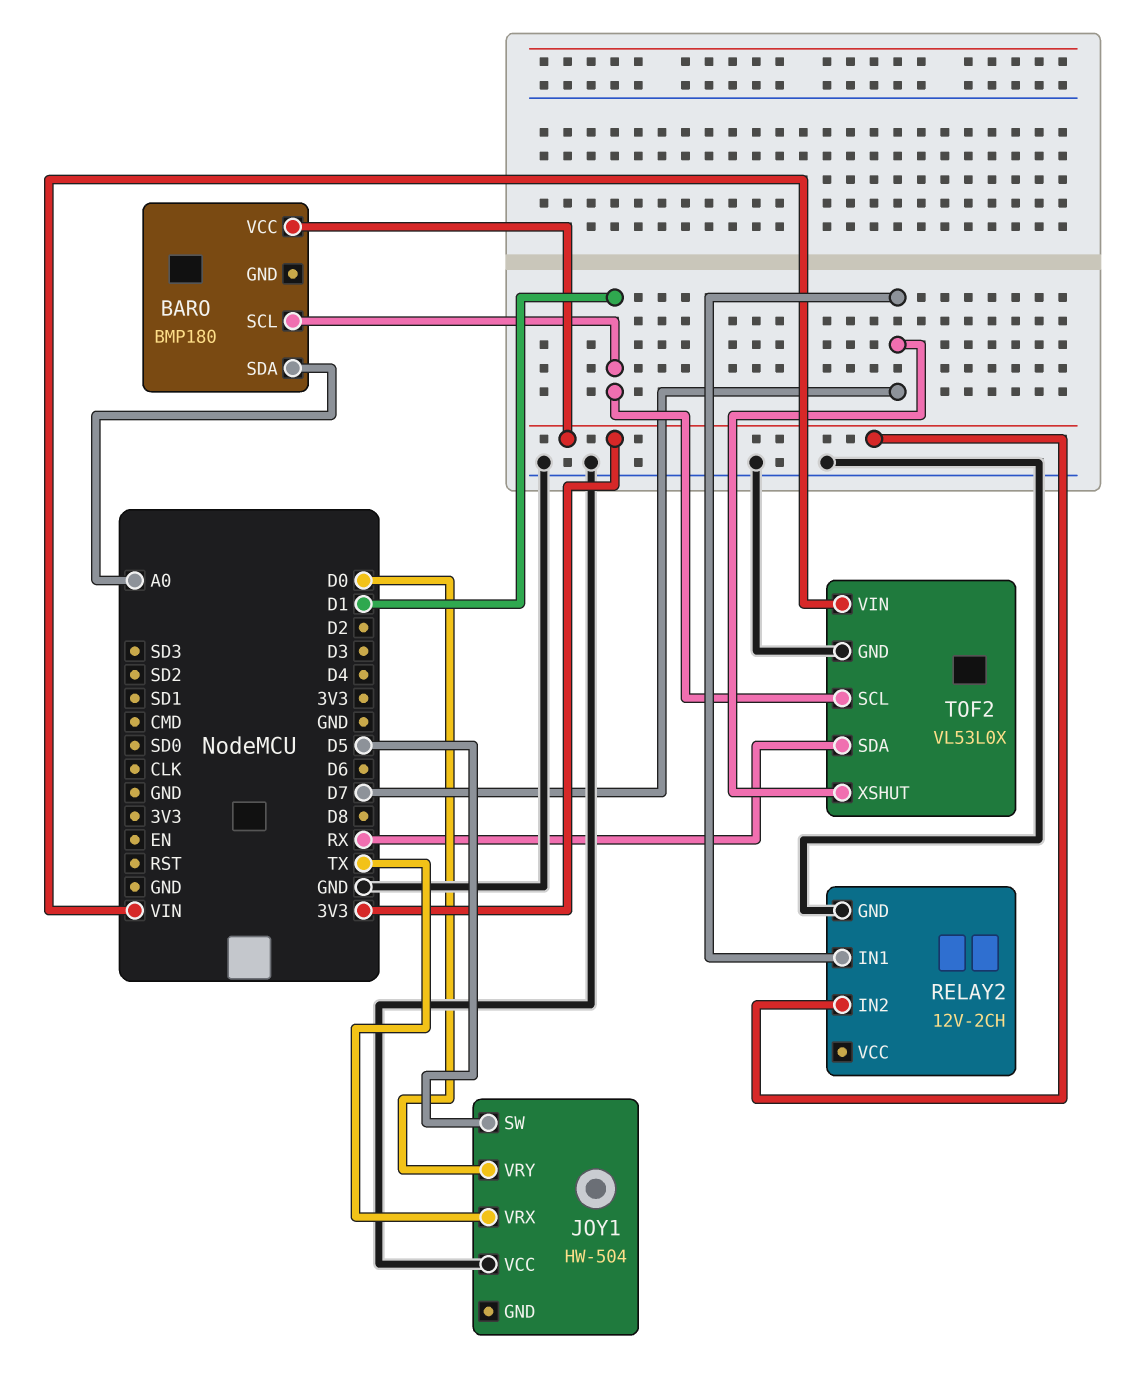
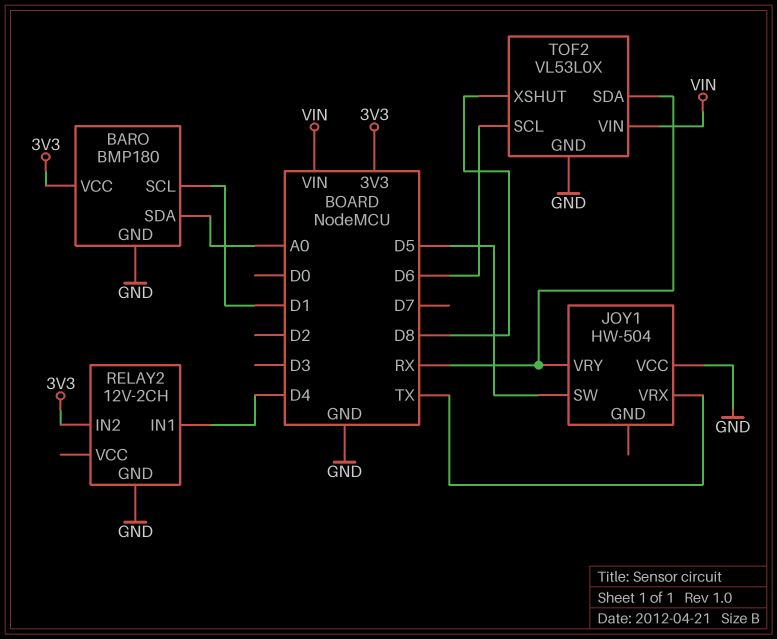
BARO pin GND: none -> GND
JOY1 pin VRY: D0 -> RX
RELAY2 pin IN1: D7 -> D4
TOF2 pin SCL: D1 -> D6
TOF2 pin XSHUT: D7 -> D8

